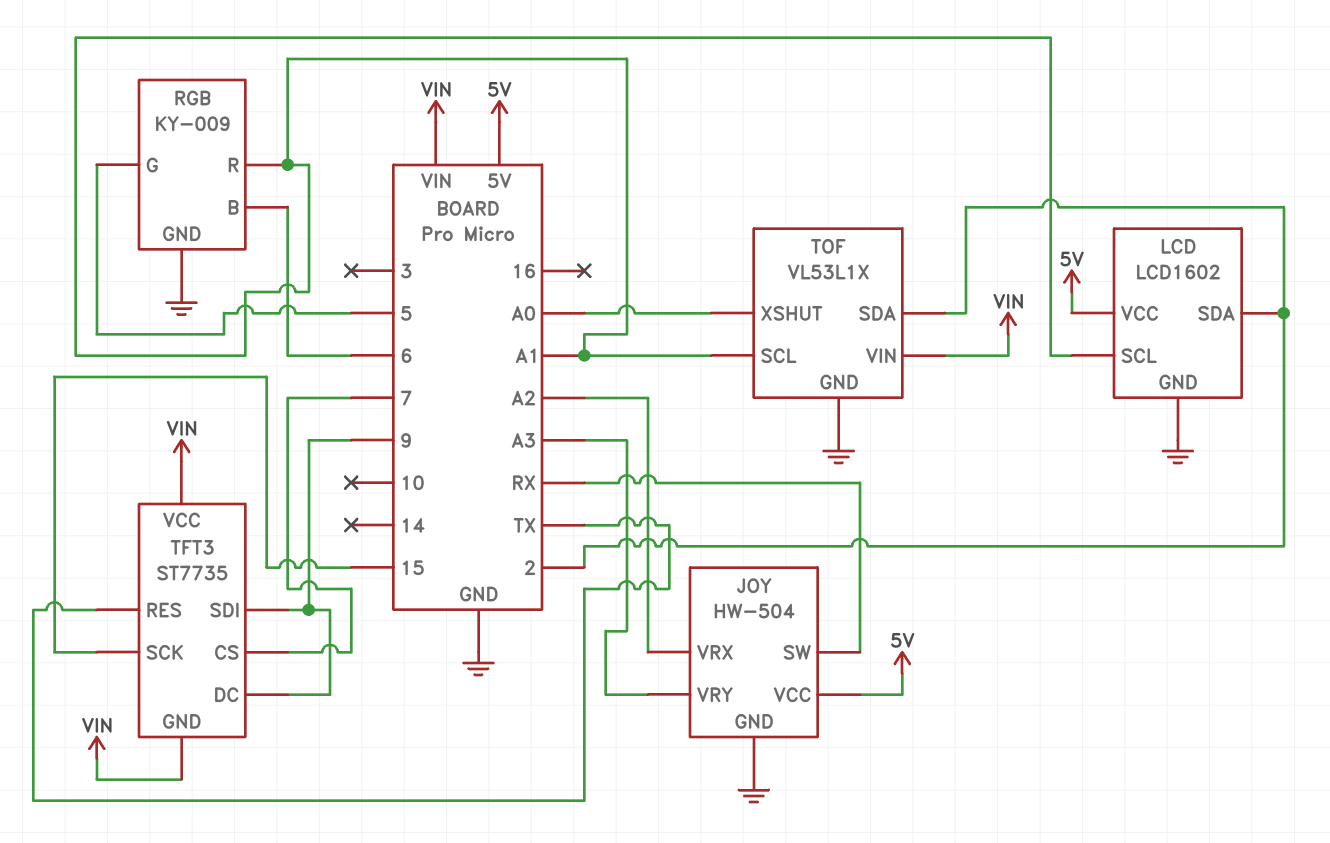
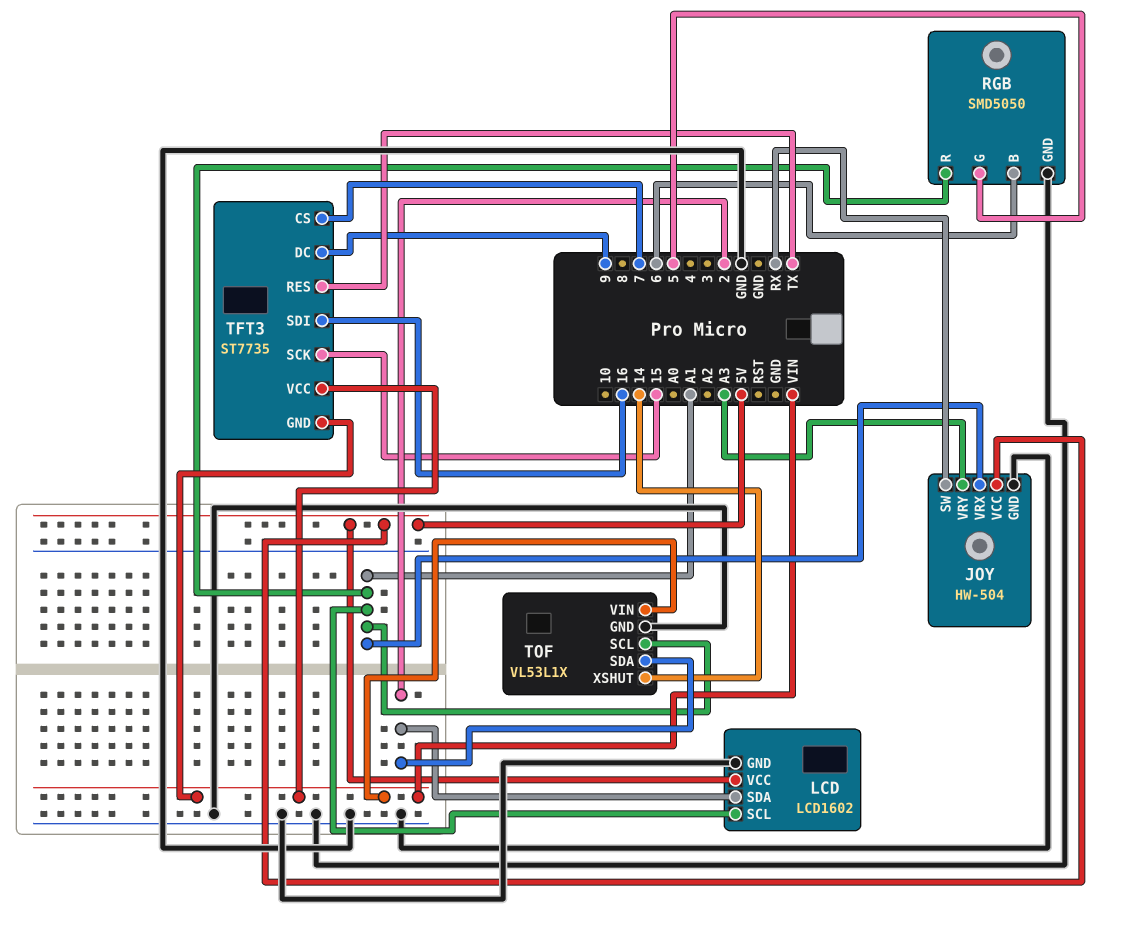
JOY pin VRX: A2 -> A1
RGB: KY-009 -> SMD5050
TFT3 pin SDI: 9 -> 16
TOF pin XSHUT: A0 -> 14

